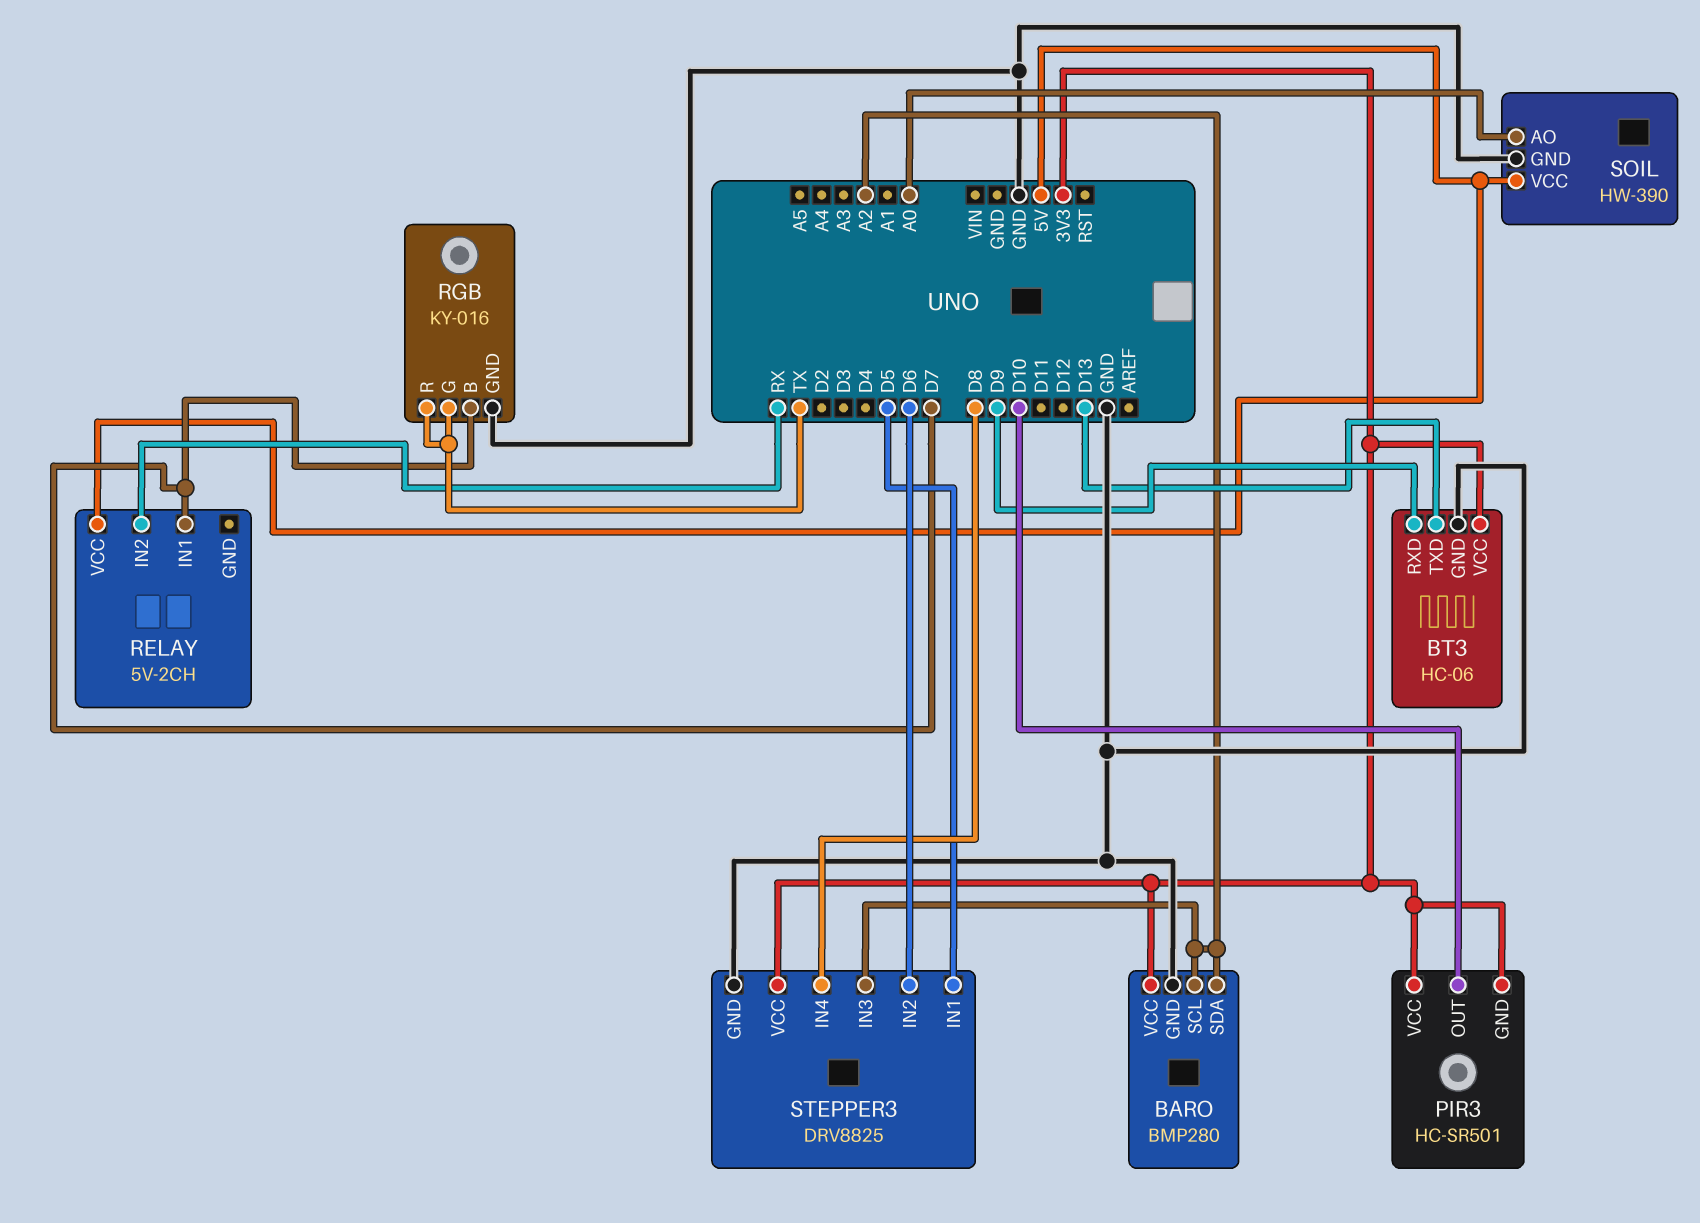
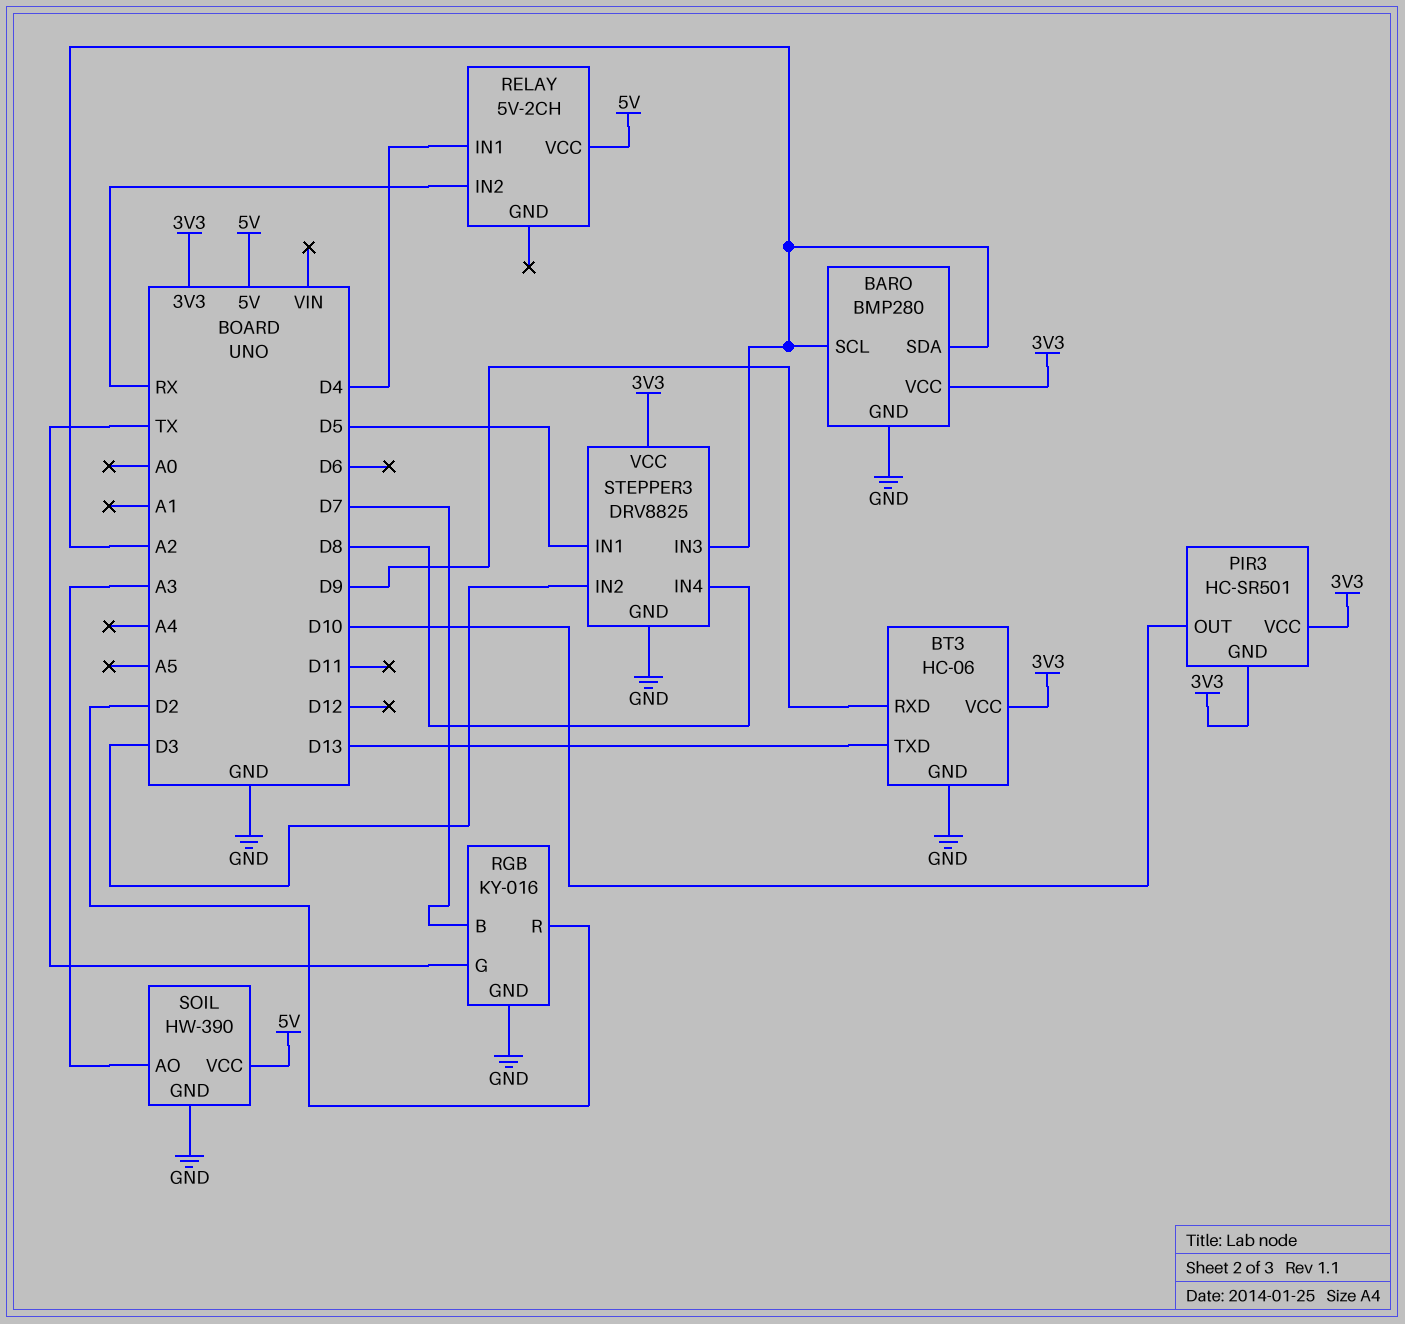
RELAY pin IN1: D7 -> D4
RGB pin R: TX -> D2
SOIL pin AO: A0 -> A3
STEPPER3 pin IN2: D6 -> D3

